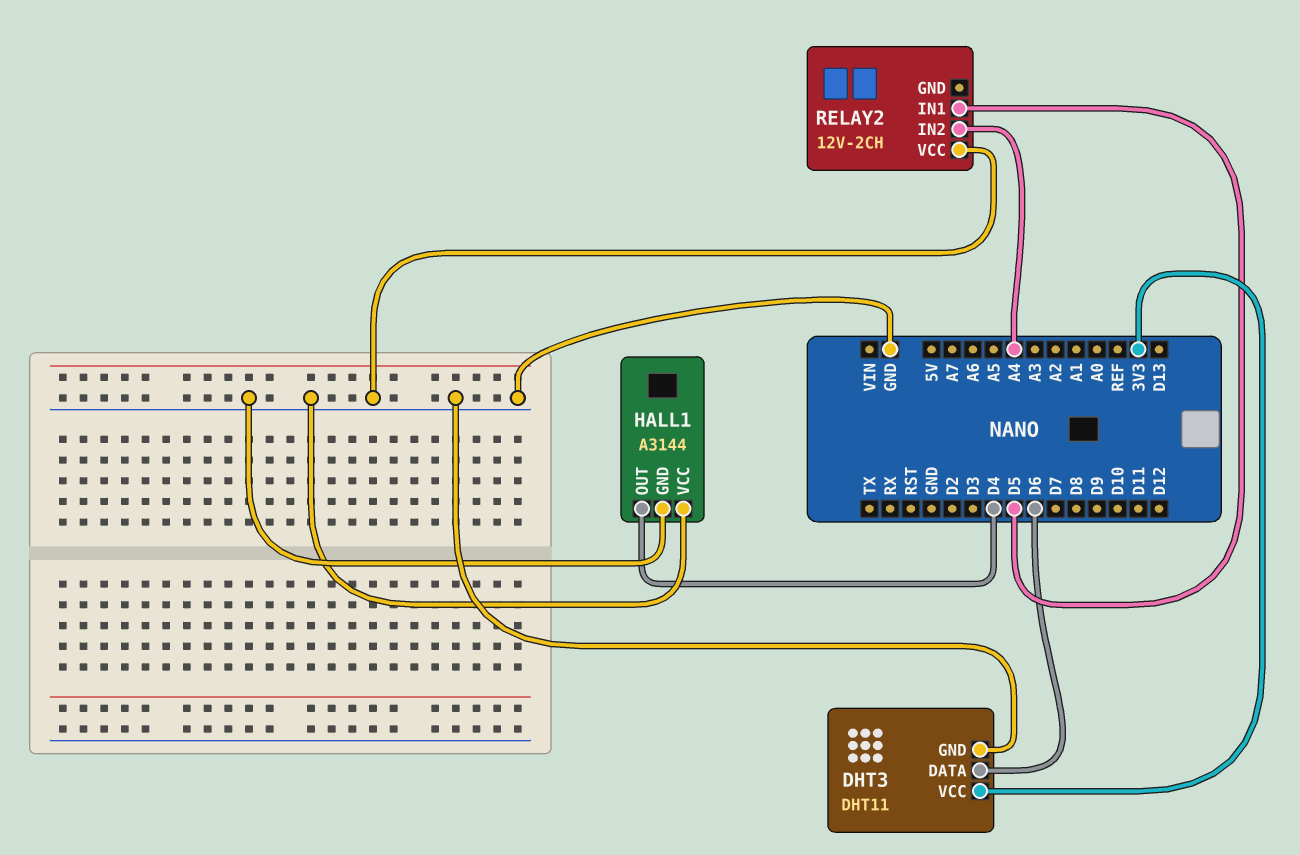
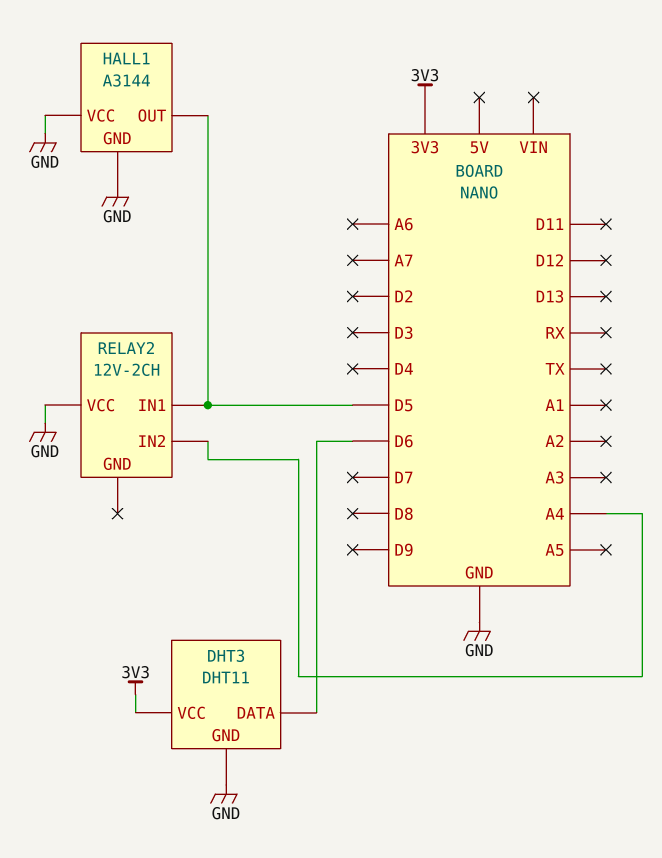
HALL1 pin OUT: D4 -> D5

